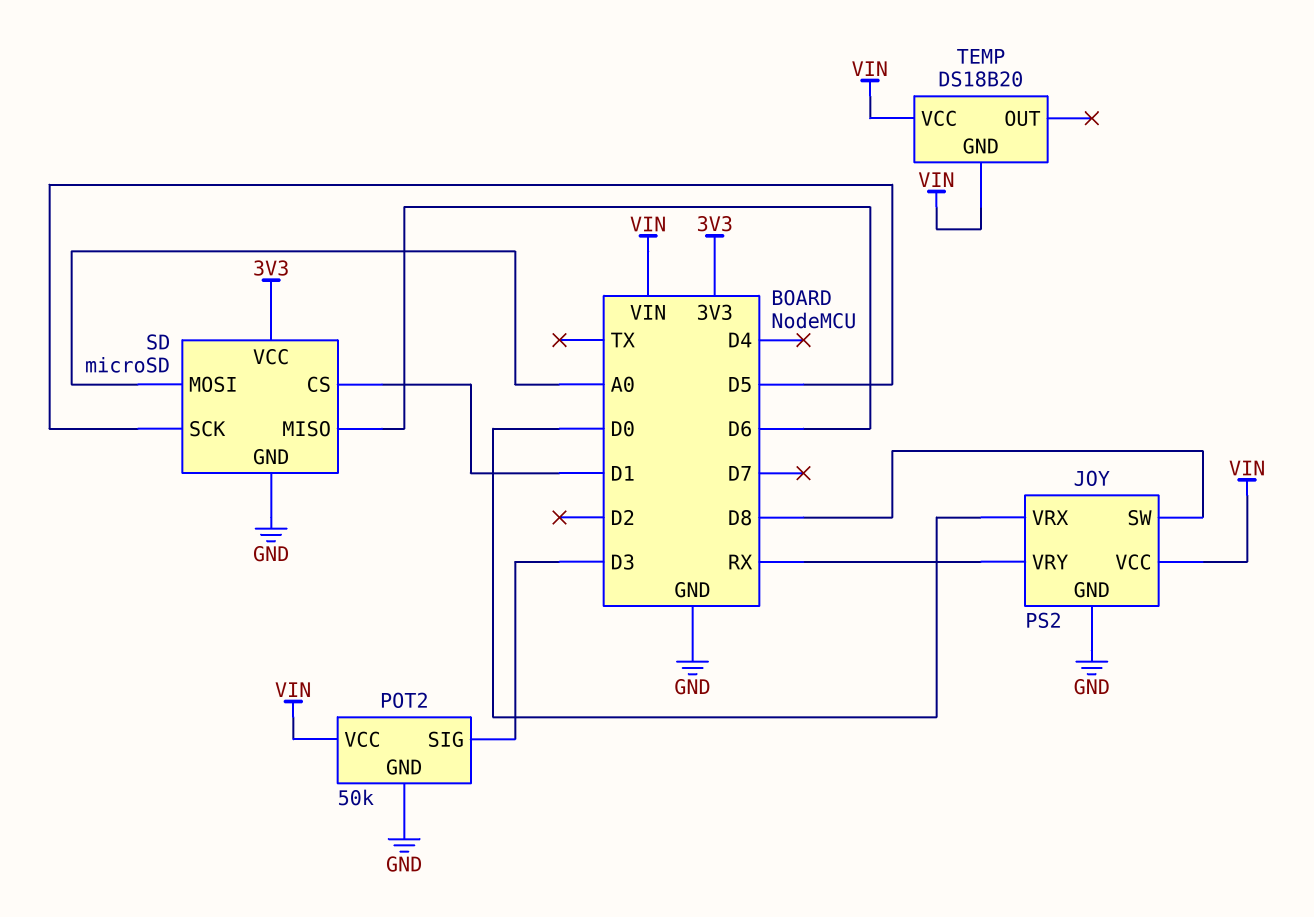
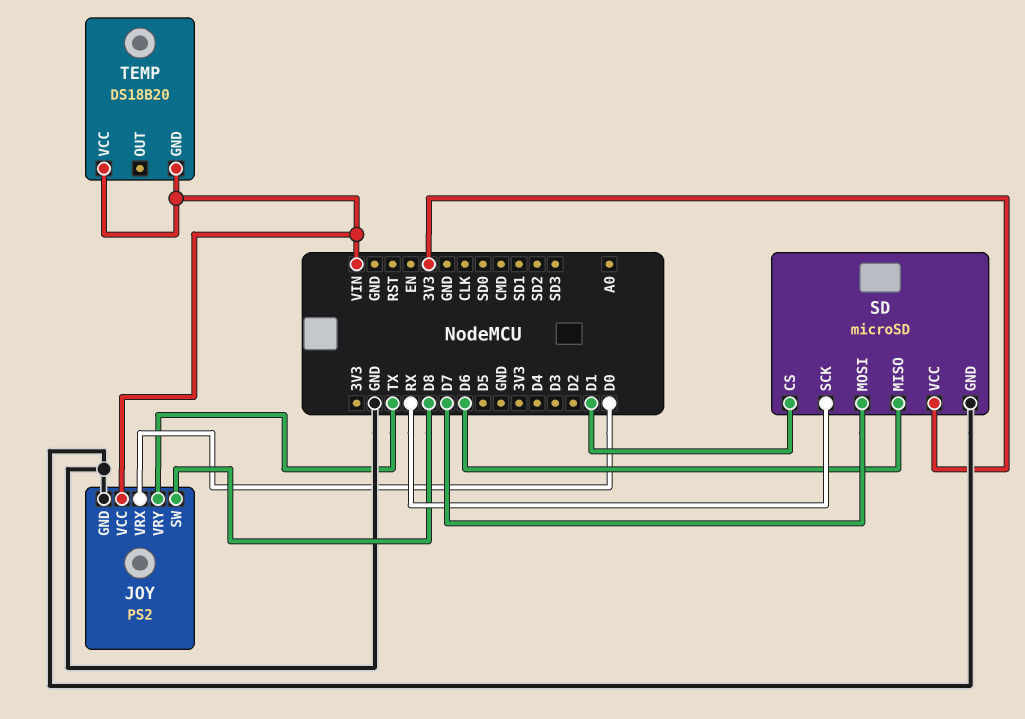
JOY pin VRY: RX -> TX
POT2: 50k -> none
POT2 pin GND: GND -> none
POT2 pin SIG: D3 -> none
POT2 pin VCC: VIN -> none
SD pin MOSI: A0 -> D7
SD pin SCK: D5 -> RX

